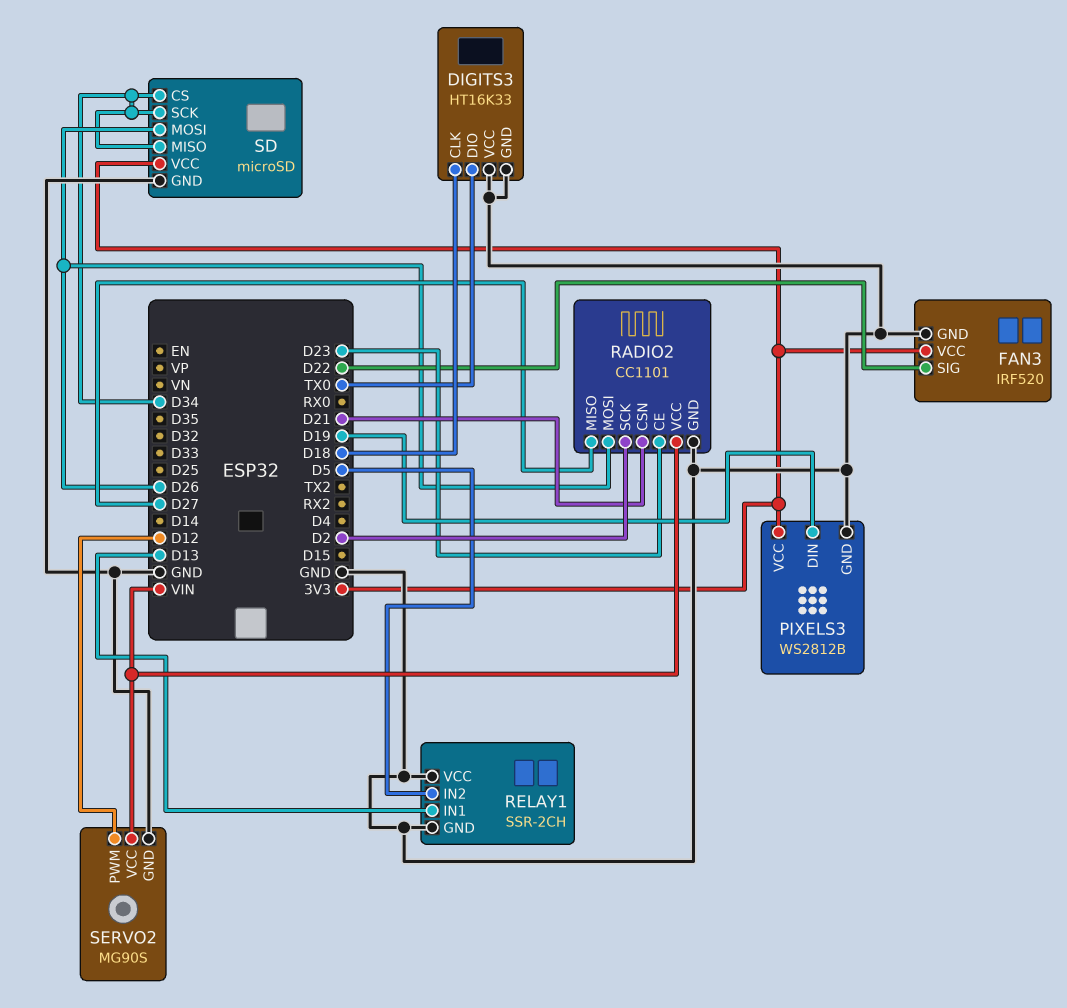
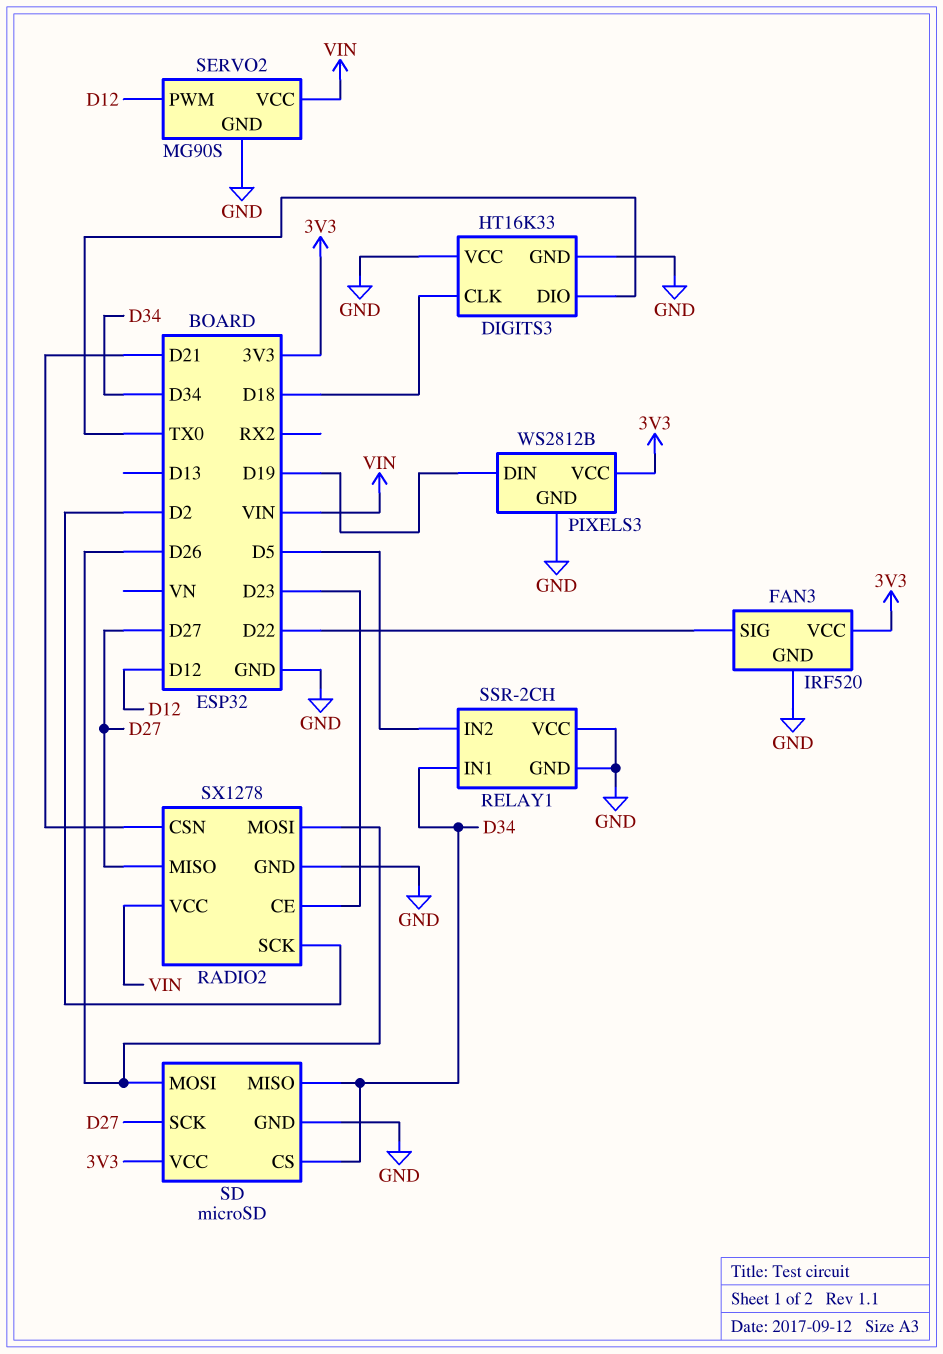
RADIO2: CC1101 -> SX1278
RELAY1 pin IN1: D13 -> D34
SD pin SCK: D34 -> D27

